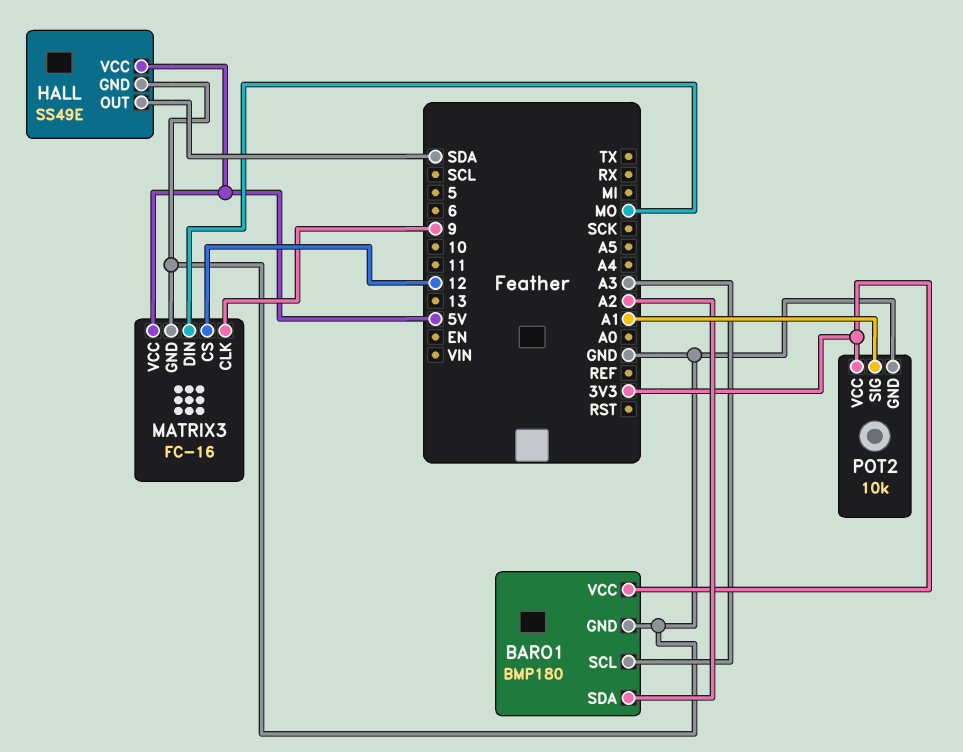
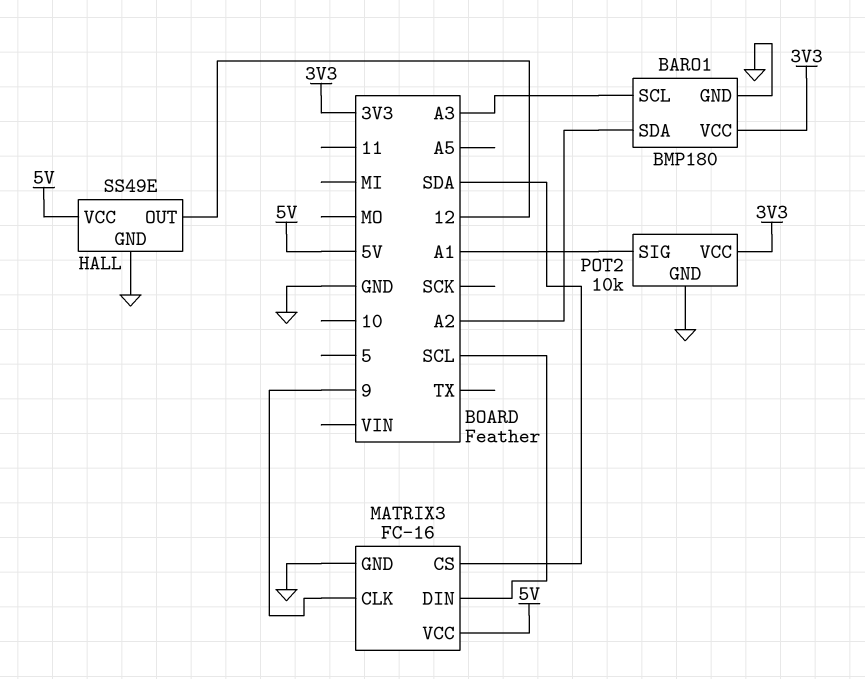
HALL pin OUT: SDA -> 12
MATRIX3 pin CS: 12 -> SDA
MATRIX3 pin DIN: MO -> SCL

